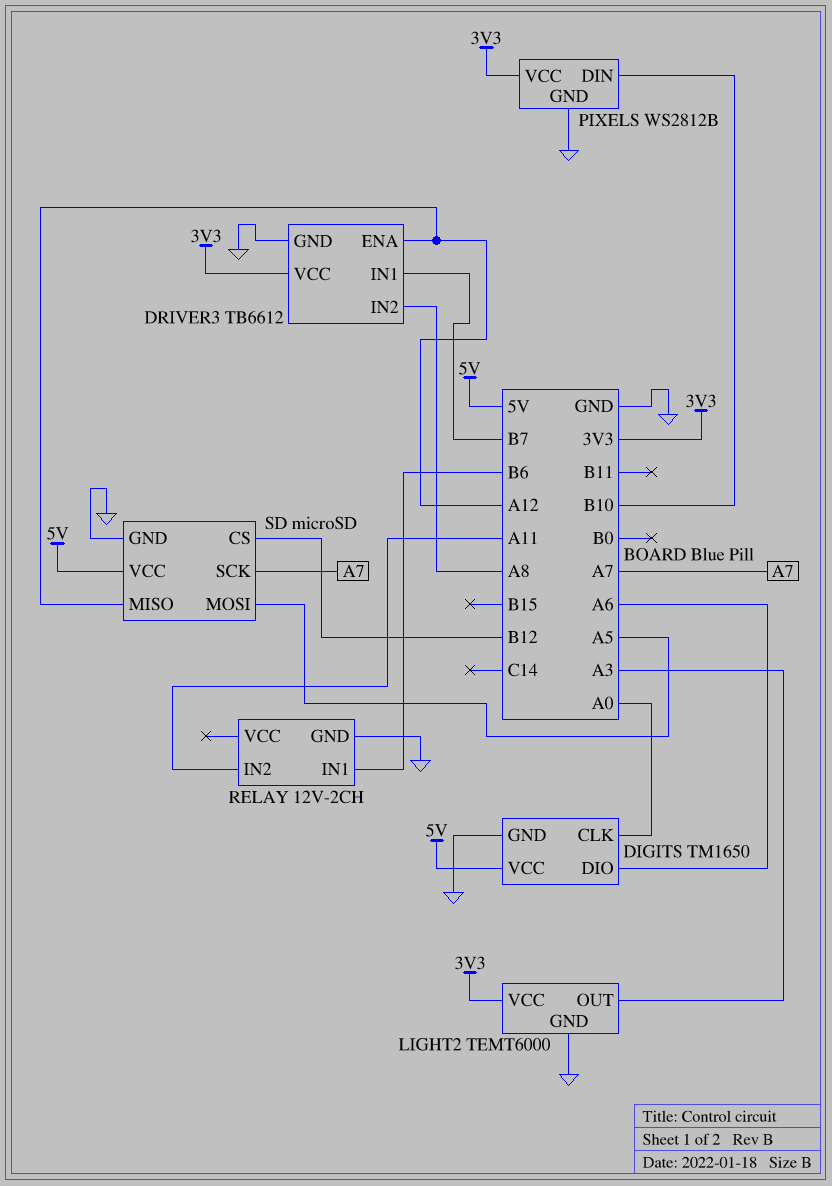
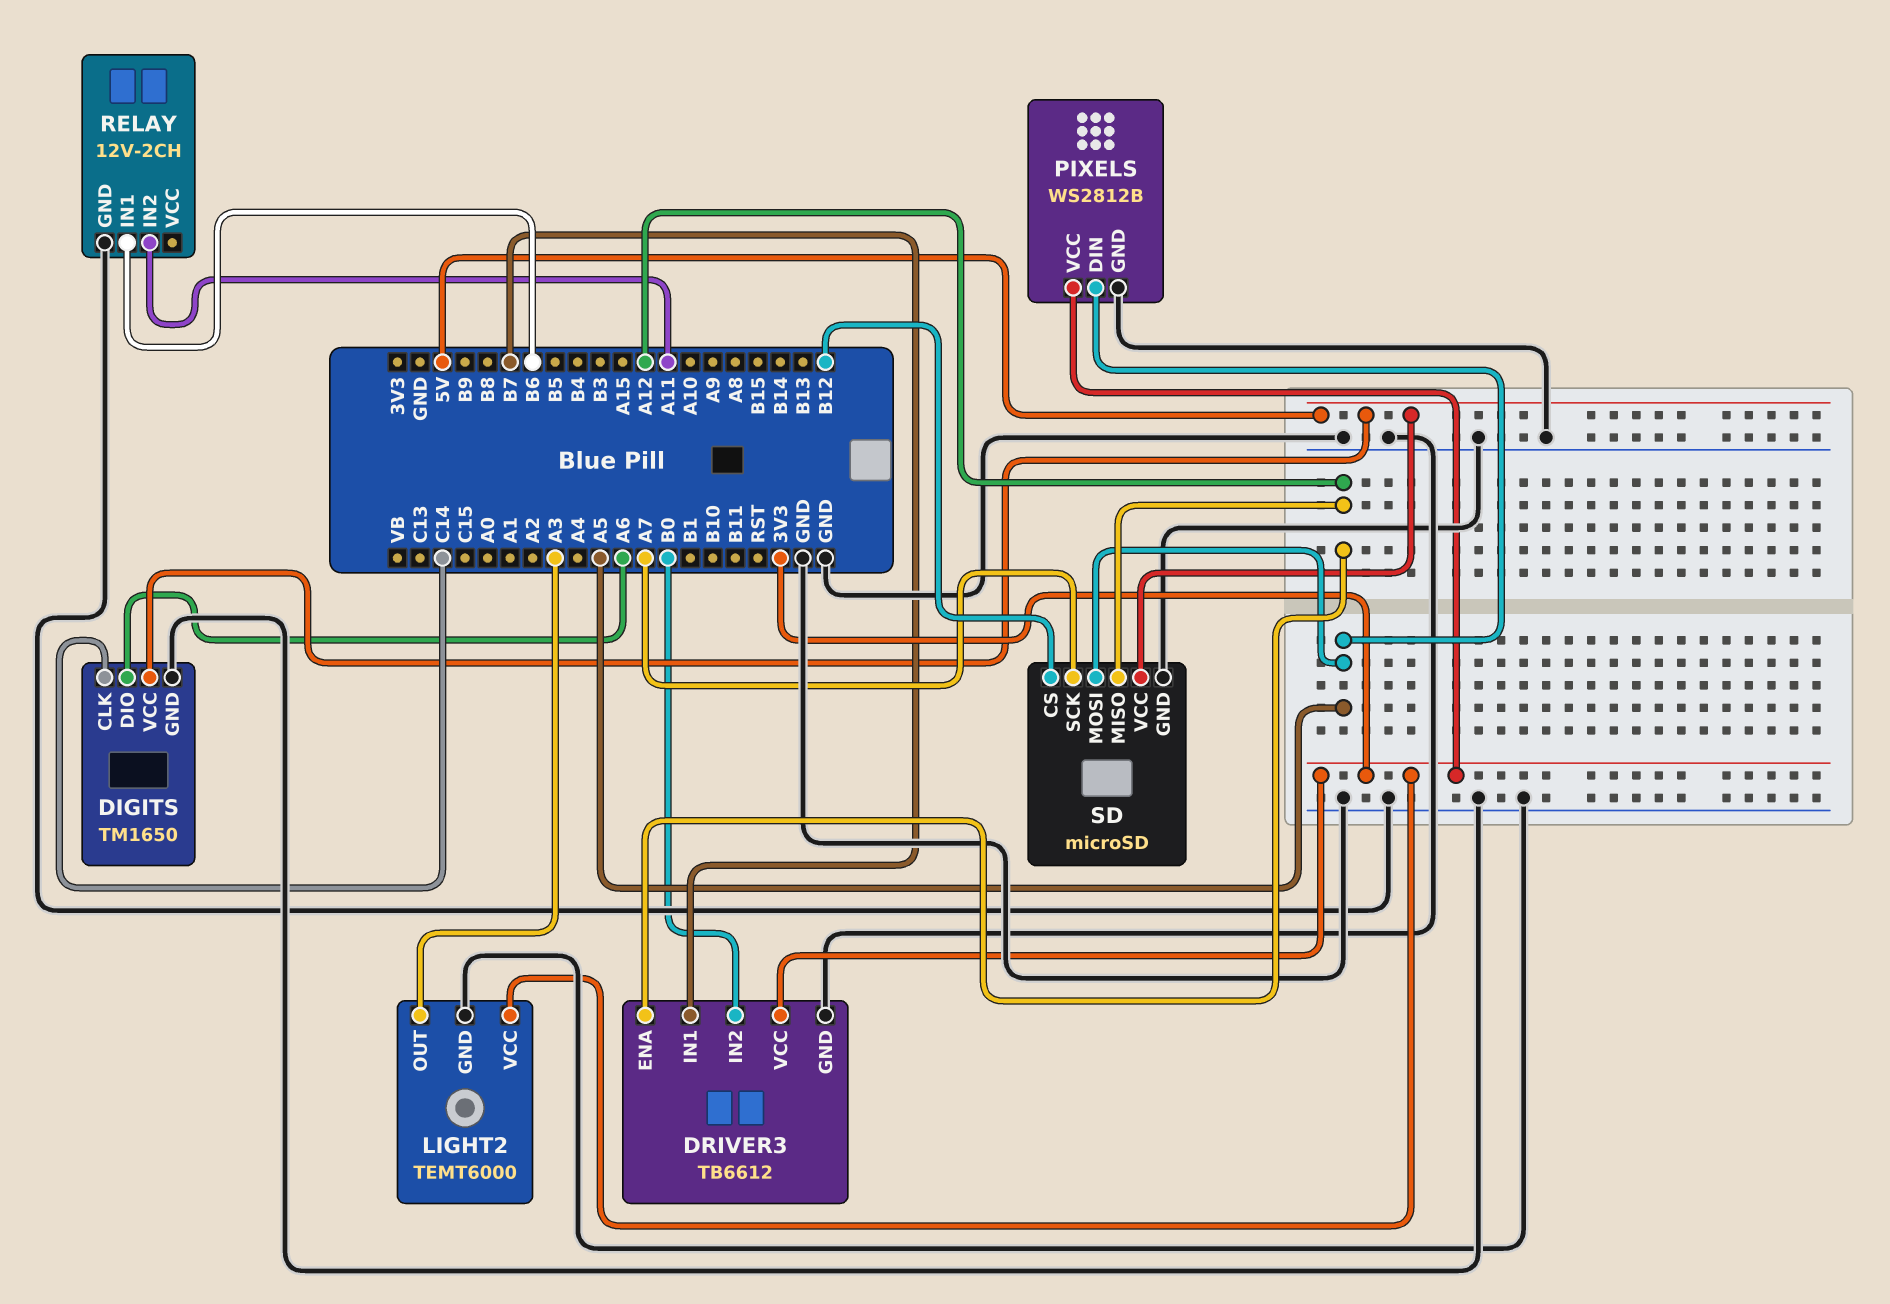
DIGITS pin CLK: A0 -> C14
DRIVER3 pin IN2: A8 -> B0
PIXELS pin DIN: B10 -> A5

